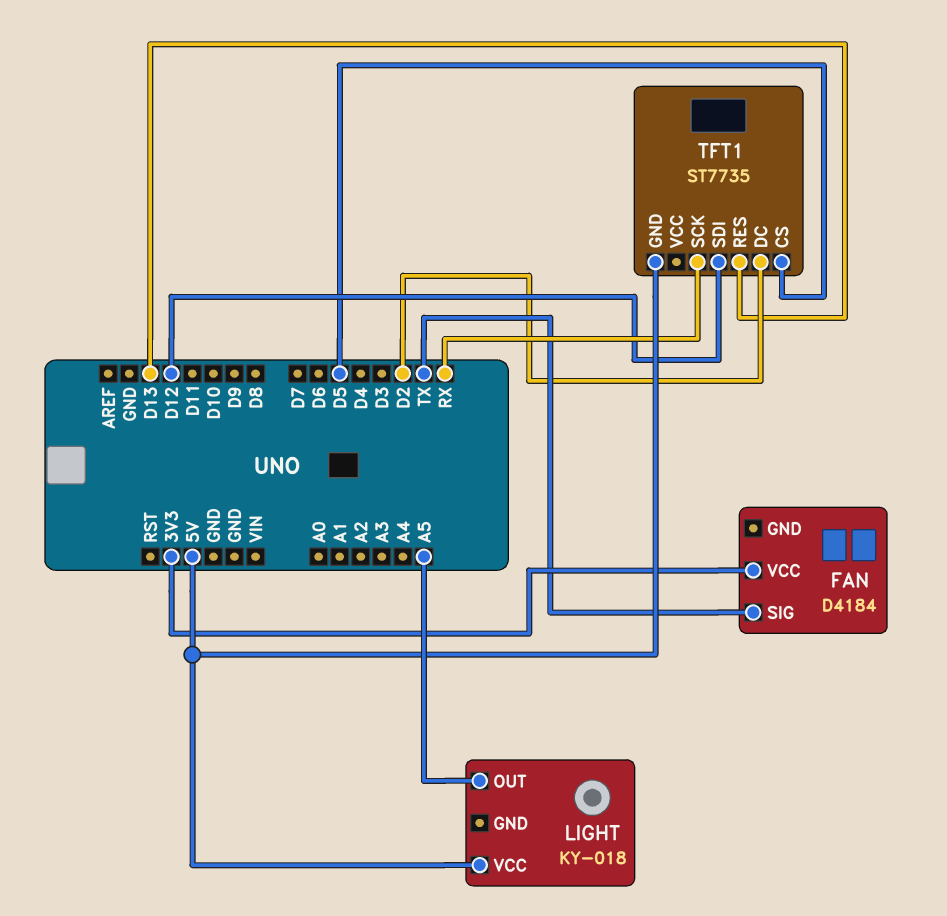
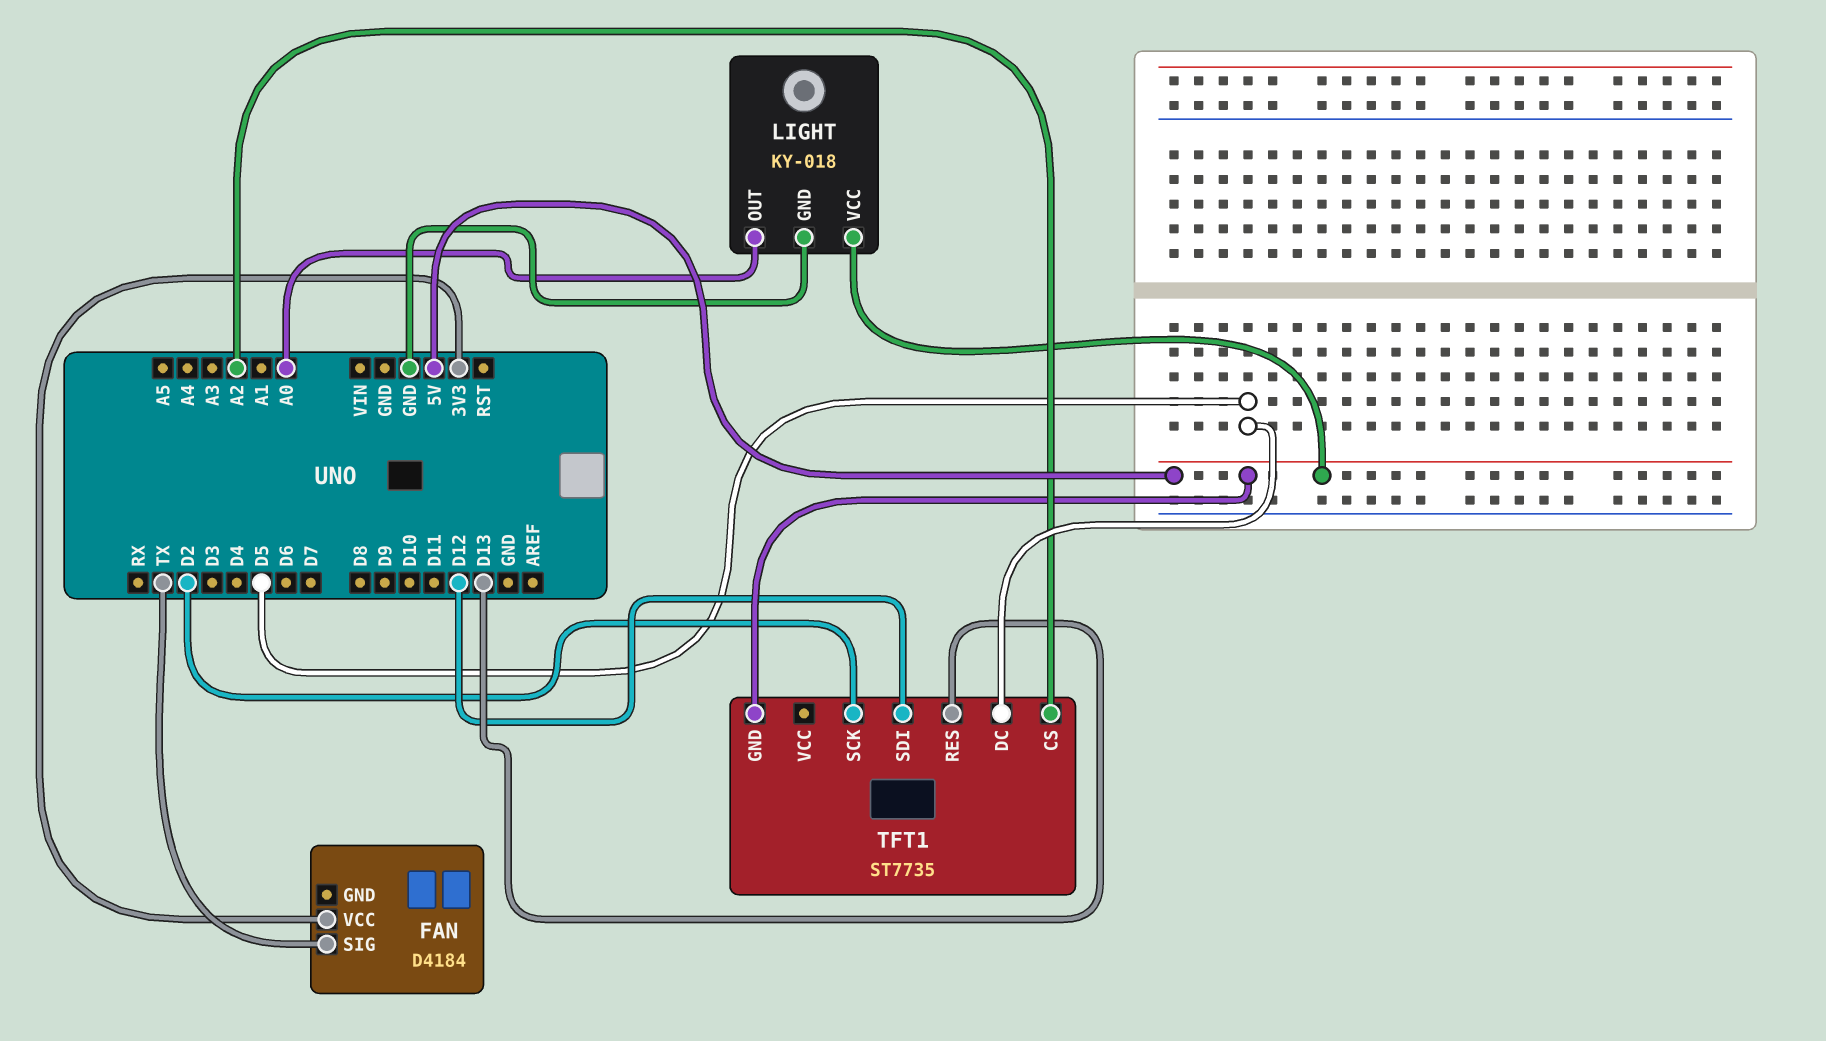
LIGHT pin GND: none -> GND
LIGHT pin OUT: A5 -> A0
TFT1 pin CS: D5 -> A2
TFT1 pin DC: D2 -> D5
TFT1 pin SCK: RX -> D2

